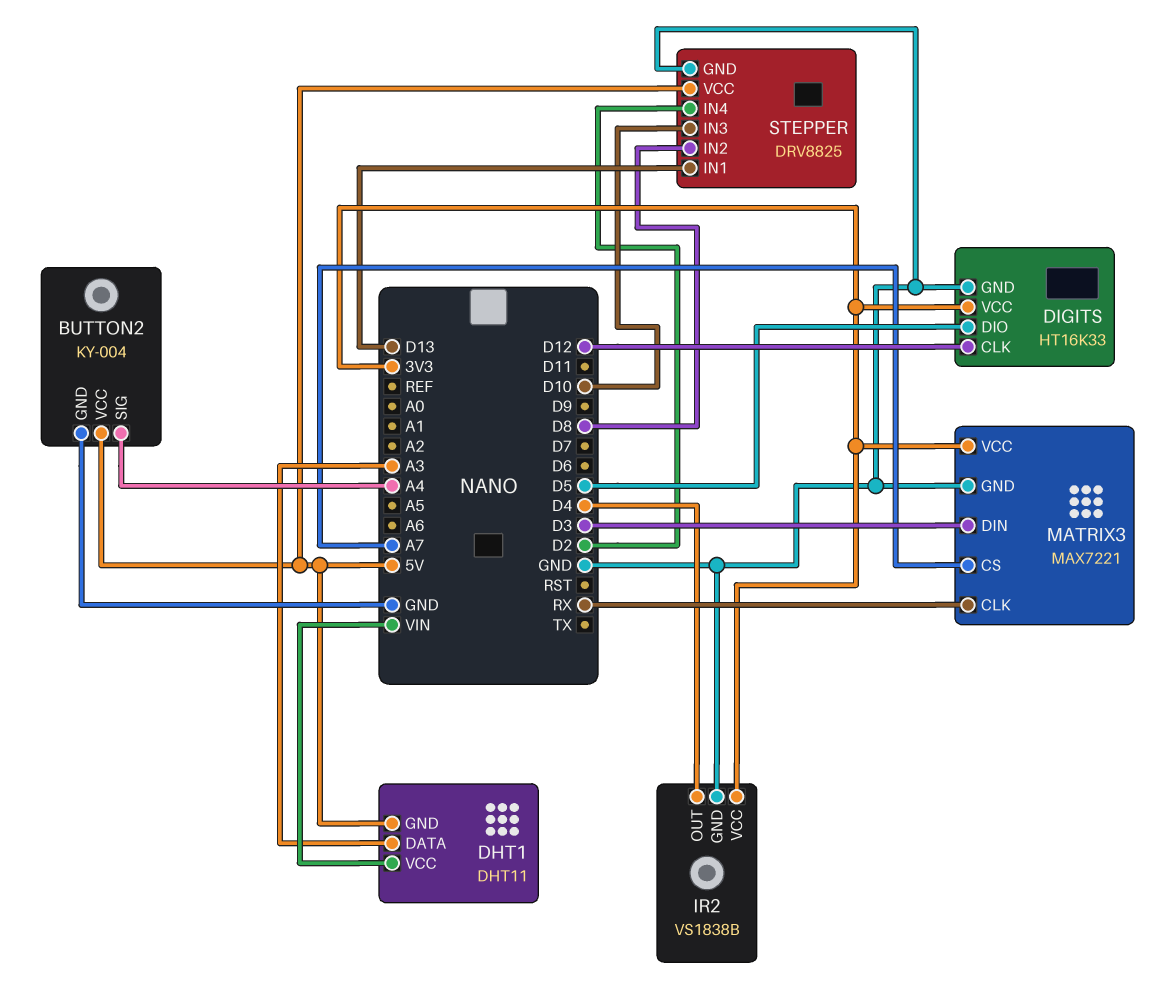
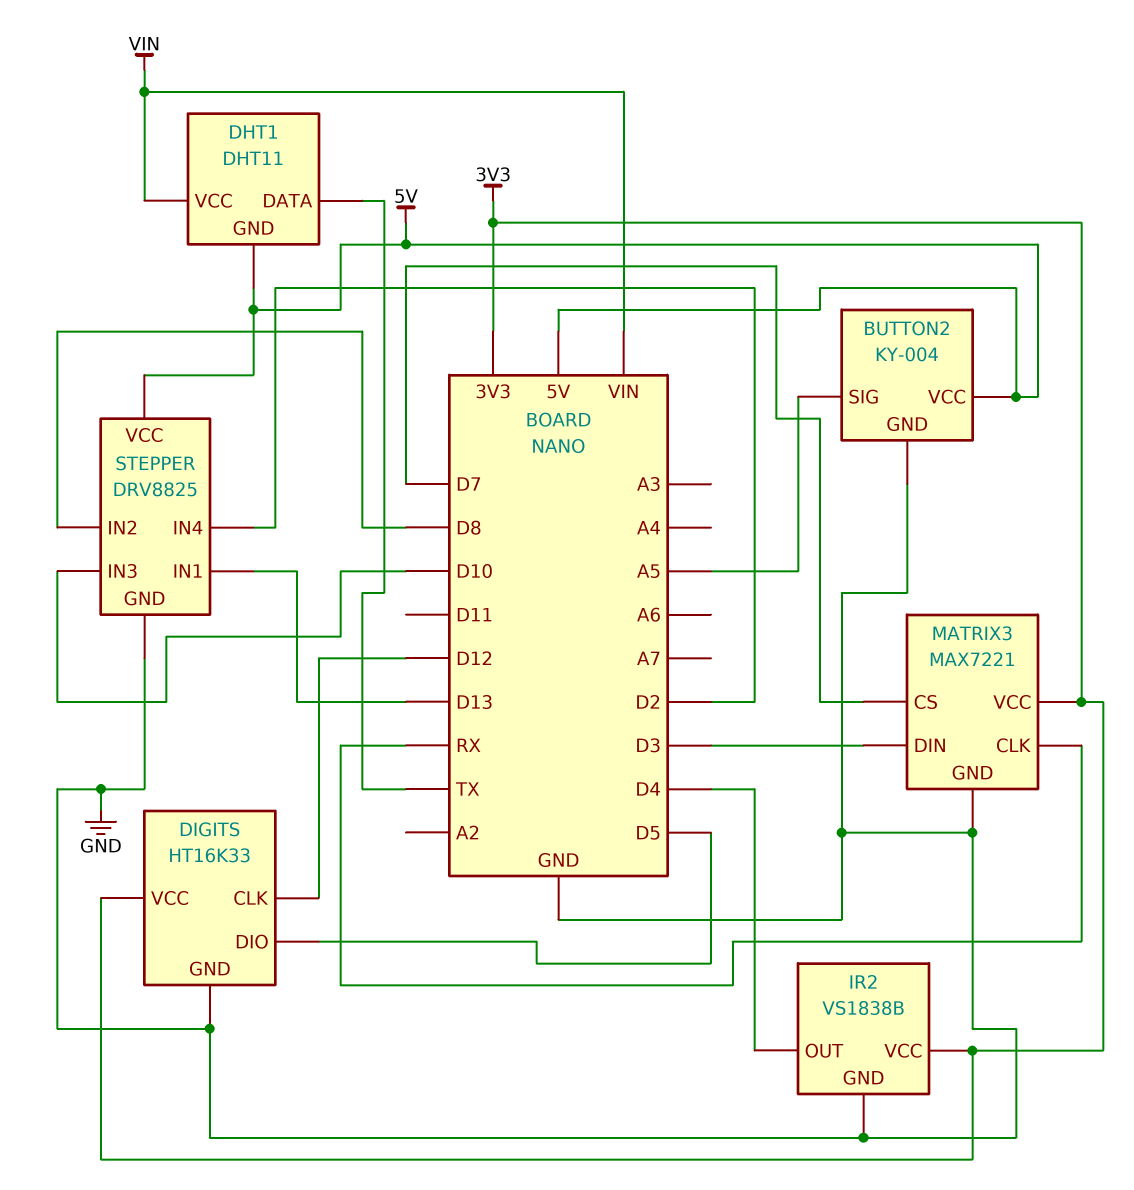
BUTTON2 pin SIG: A4 -> A5
DHT1 pin DATA: A3 -> TX
MATRIX3 pin CS: A7 -> D7

